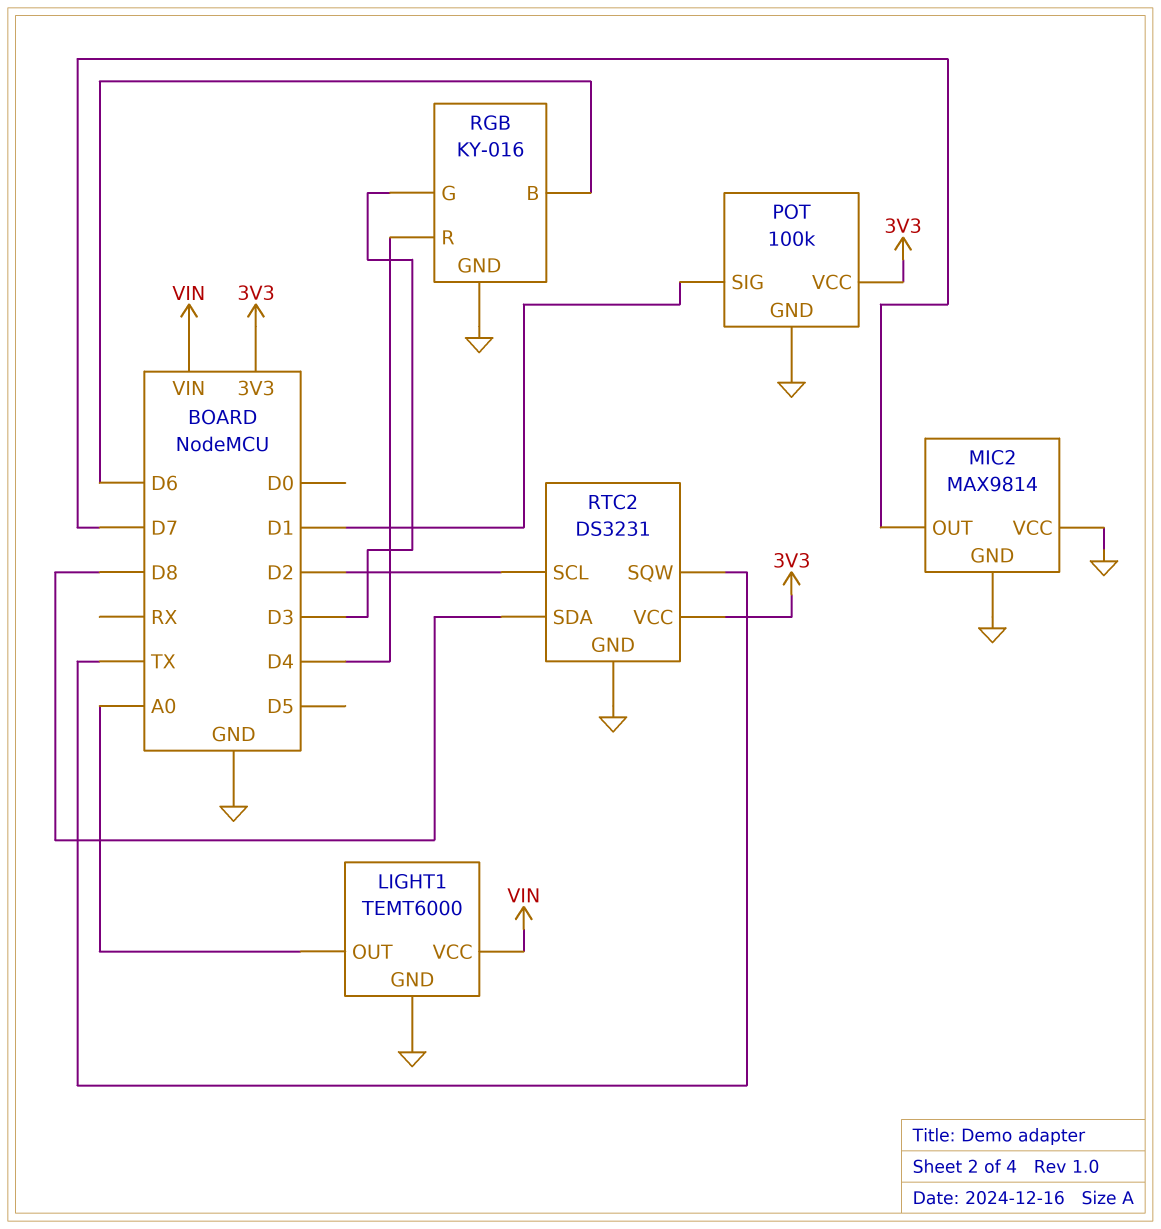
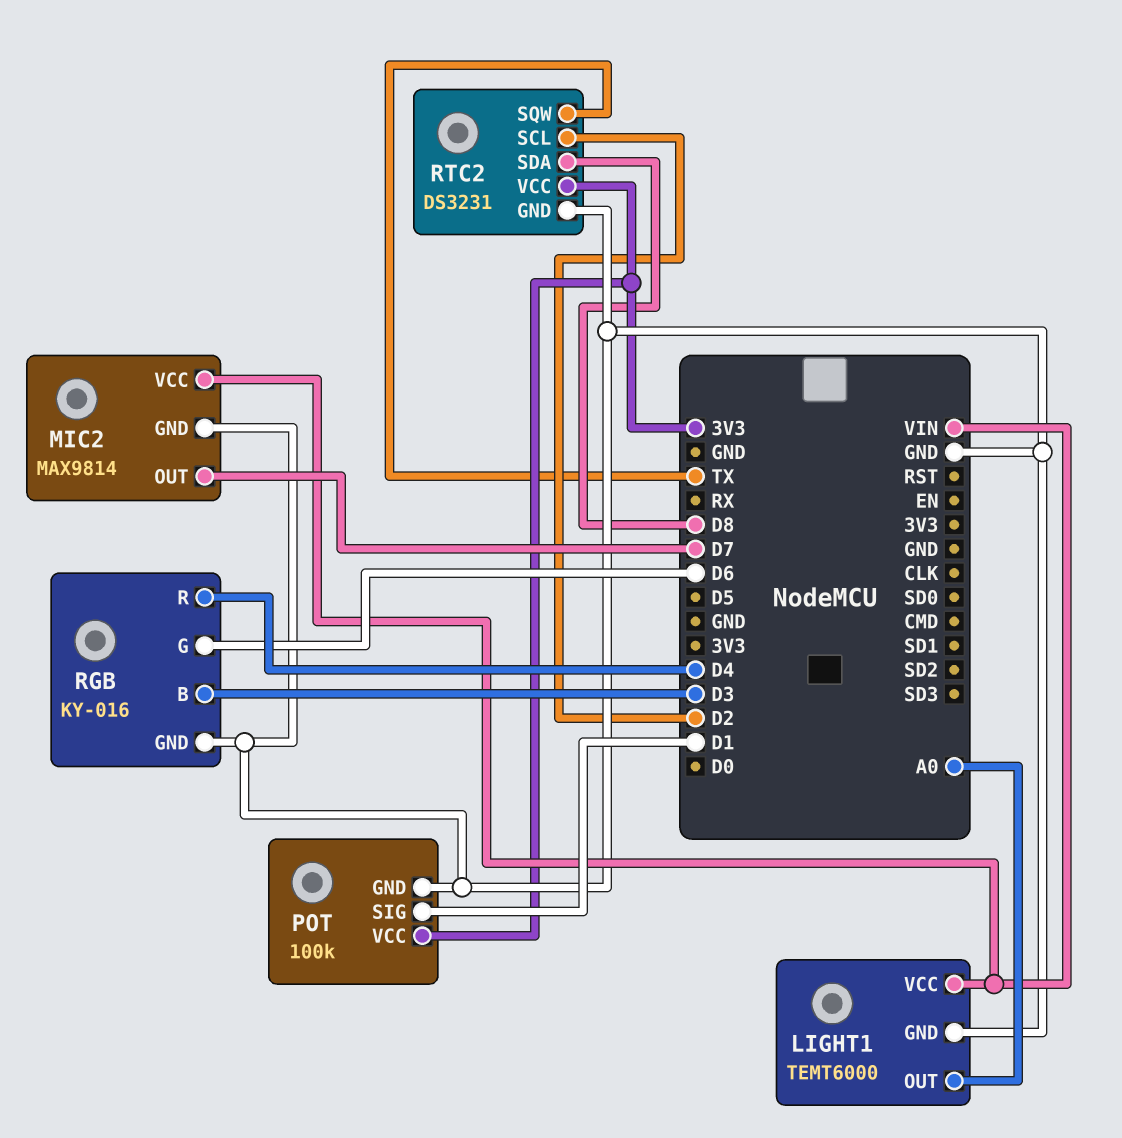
MIC2 pin VCC: GND -> VIN
RGB pin B: D6 -> D3
RGB pin G: D3 -> D6

